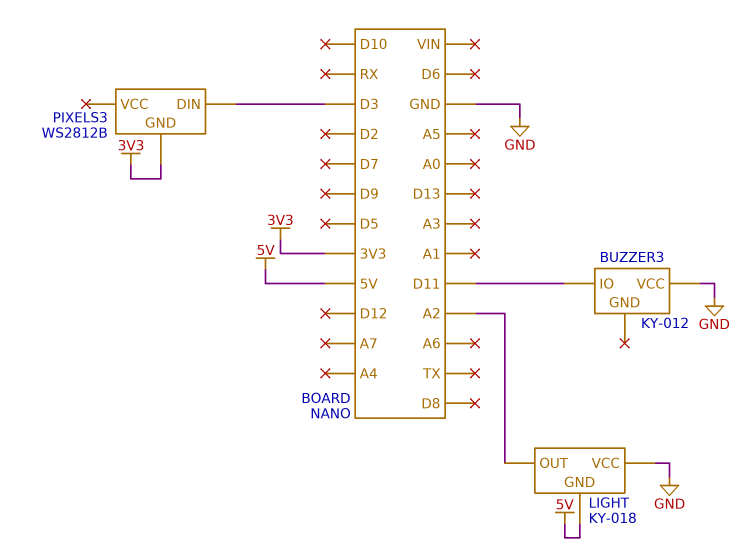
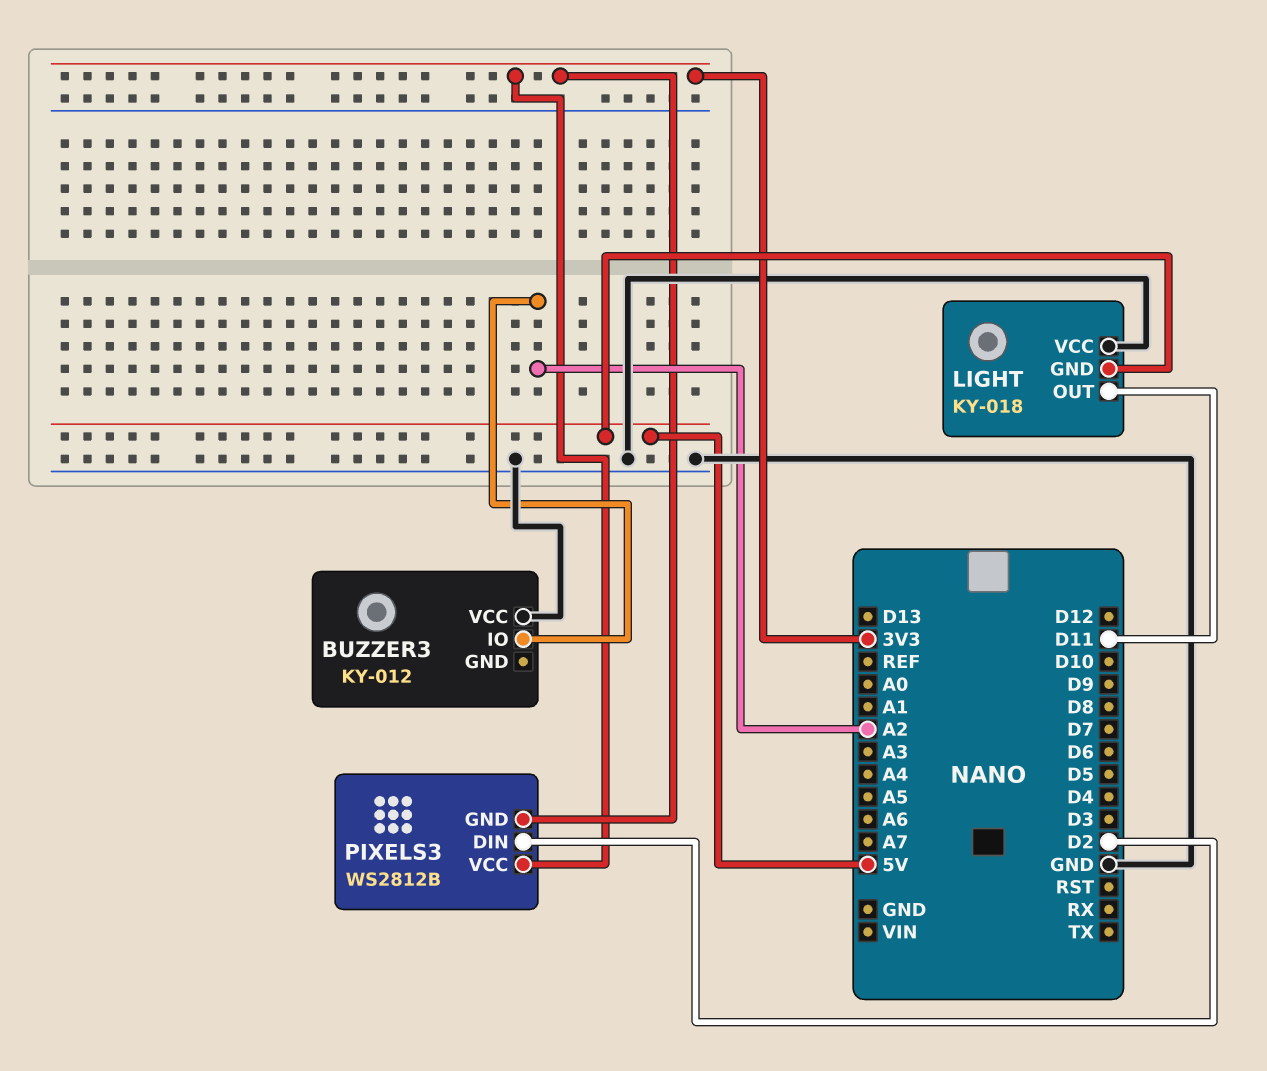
BUZZER3 pin IO: D11 -> A2
LIGHT pin OUT: A2 -> D11
PIXELS3 pin DIN: D3 -> D2
PIXELS3 pin VCC: none -> 3V3

